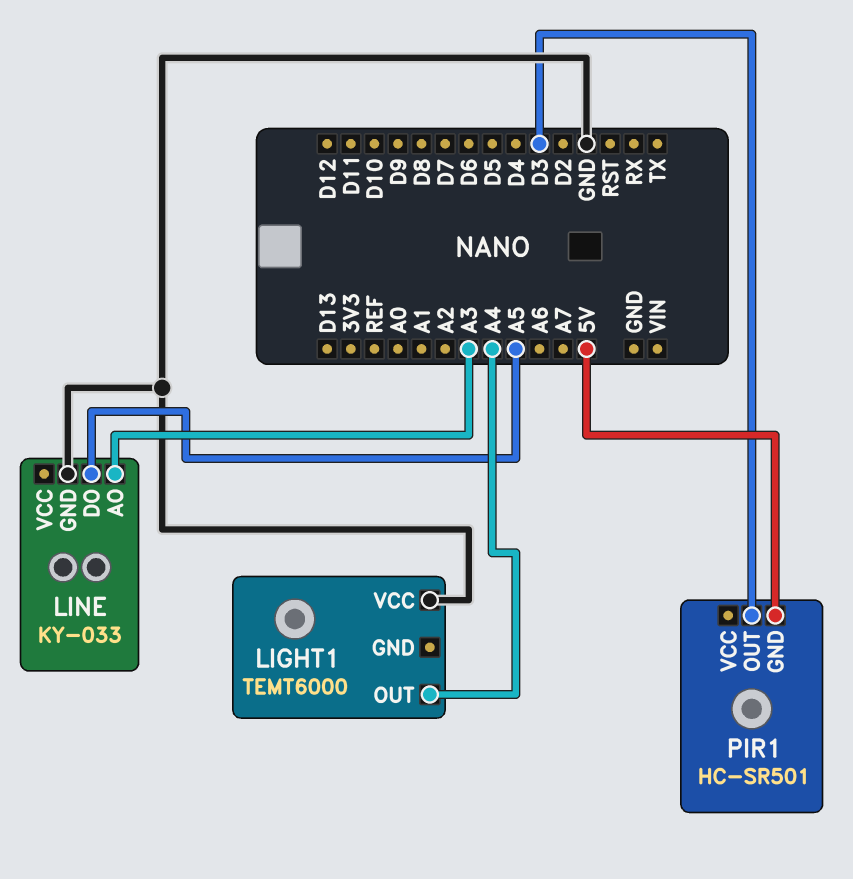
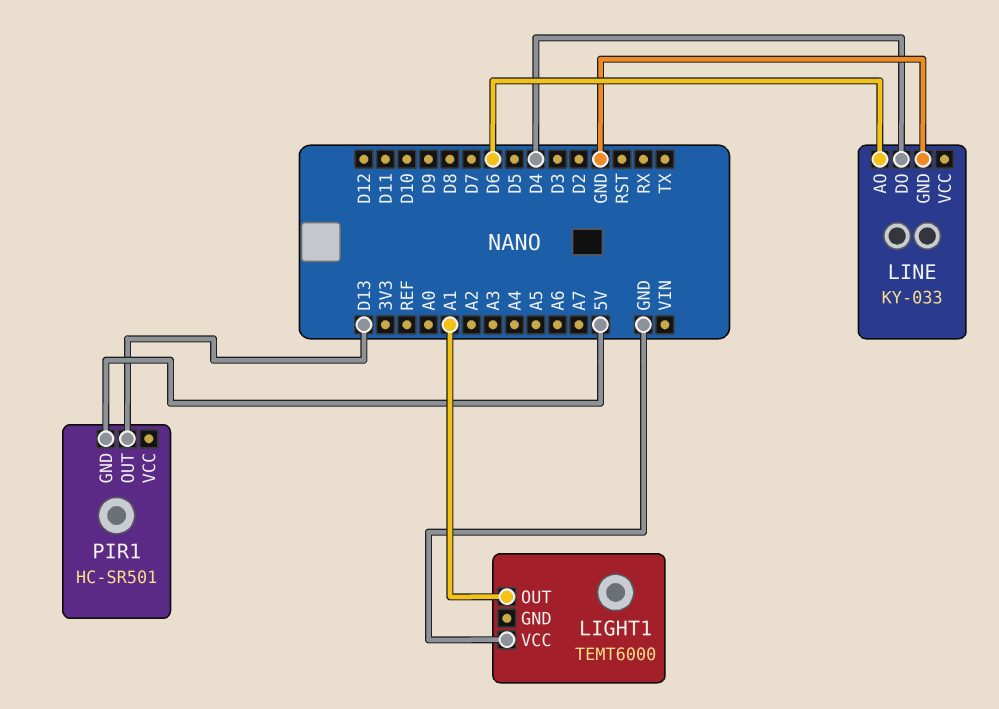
LIGHT1 pin OUT: A4 -> A1
LINE pin AO: A3 -> D6
LINE pin DO: A5 -> D4
PIR1 pin OUT: D3 -> D13

